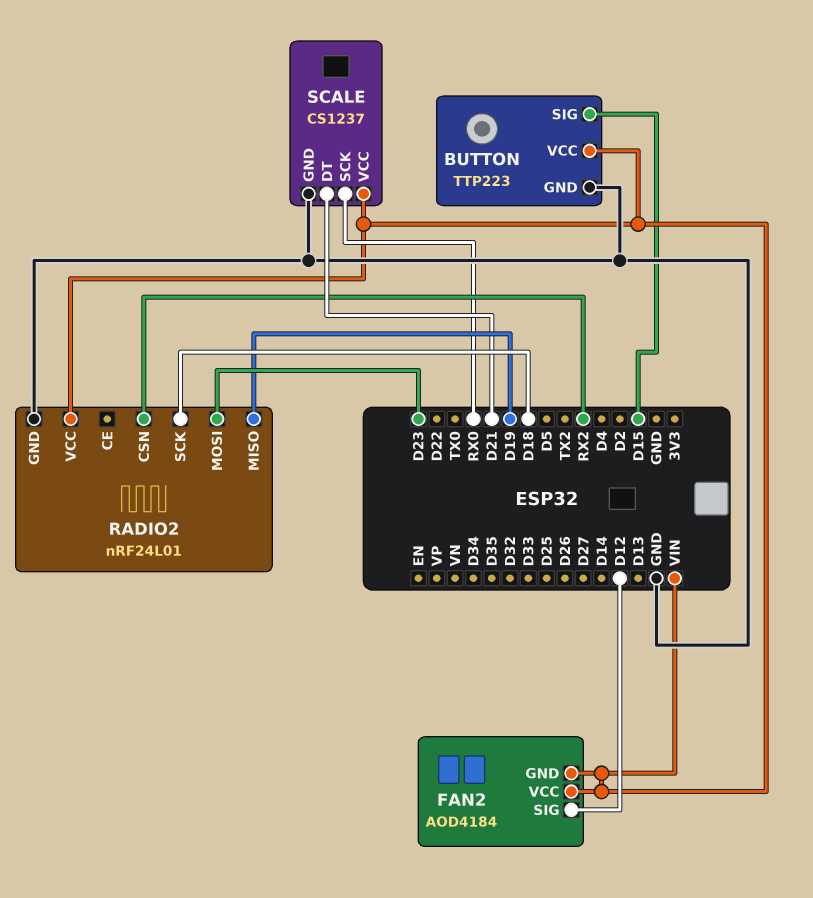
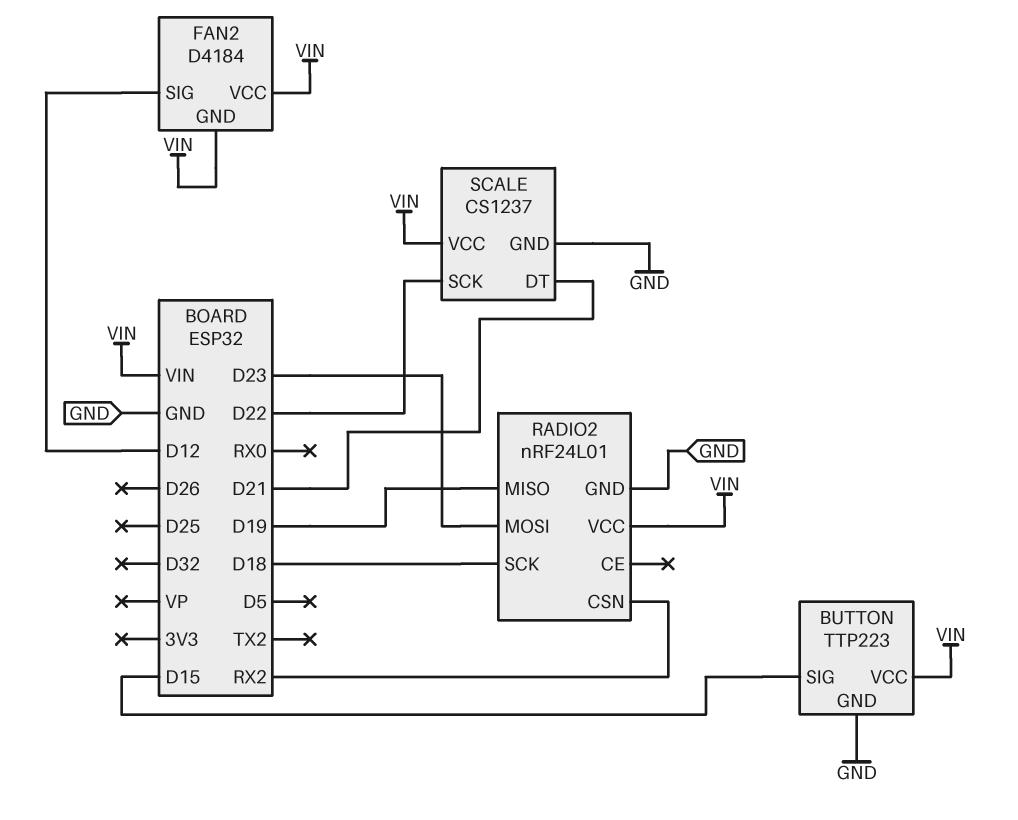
FAN2: AOD4184 -> D4184
SCALE pin SCK: RX0 -> D22

